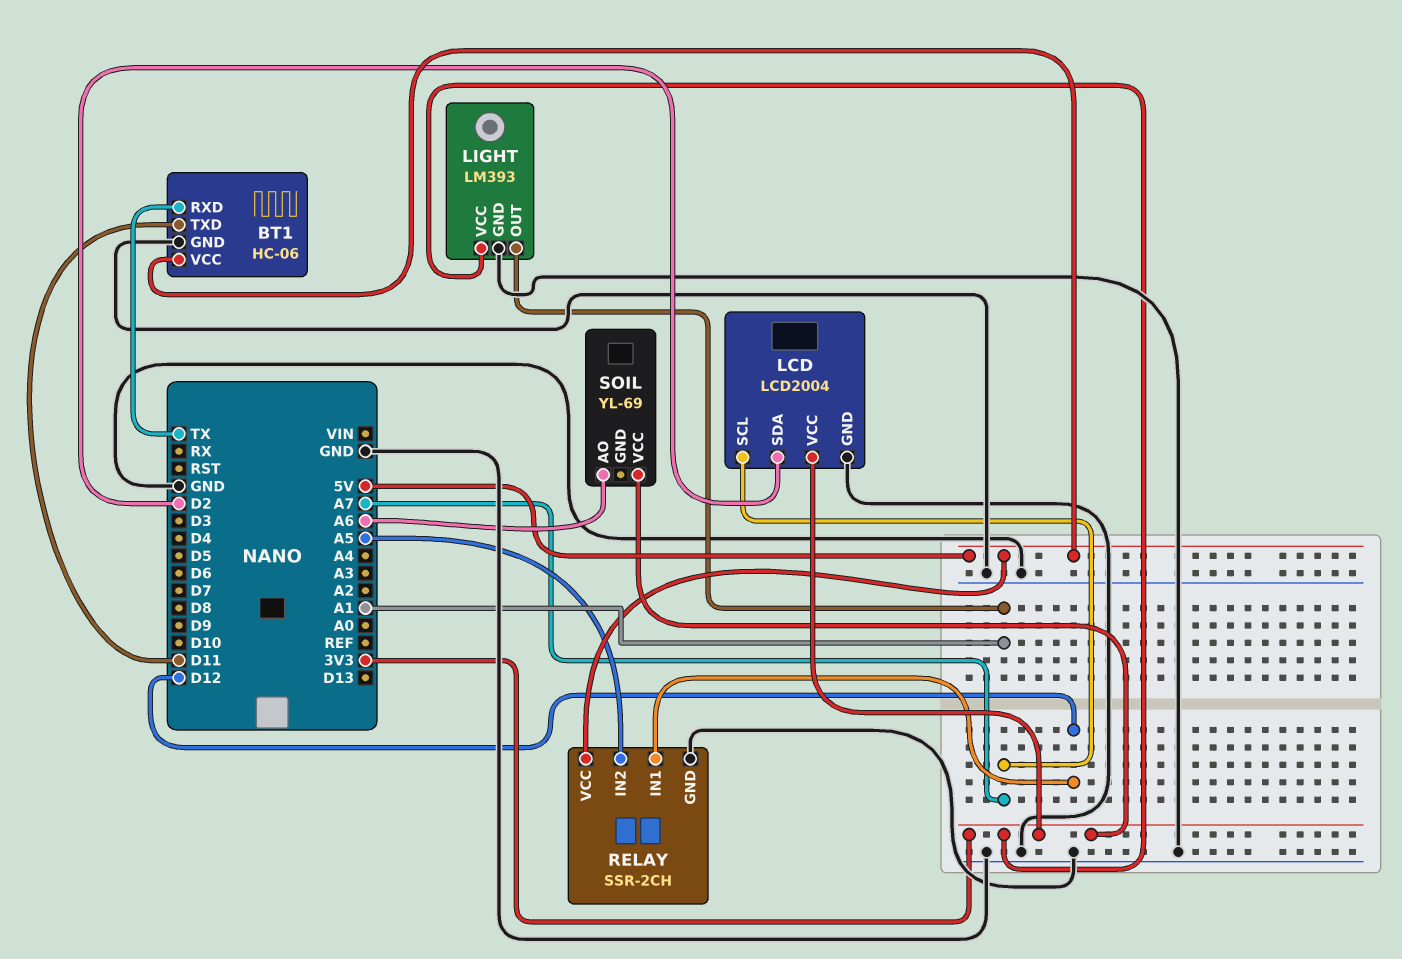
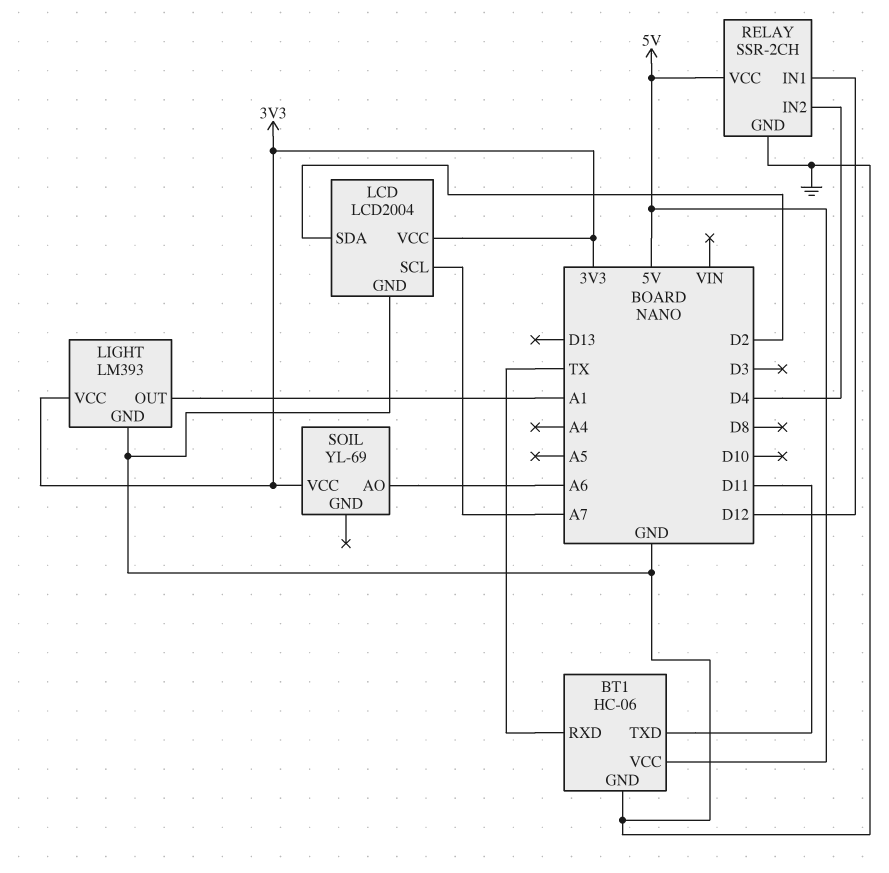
RELAY pin IN2: A5 -> D4

